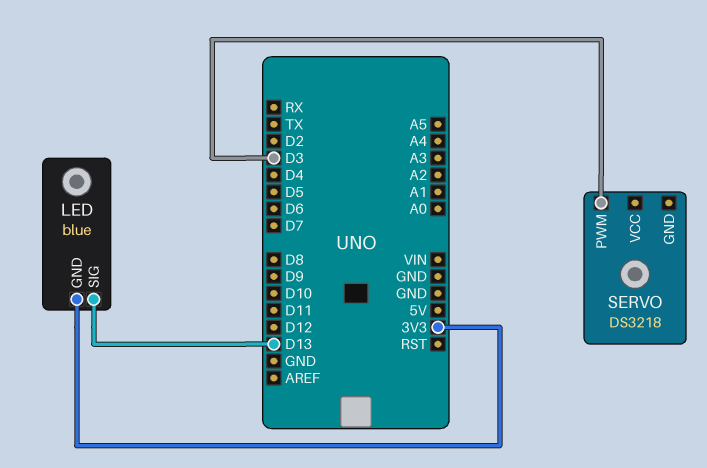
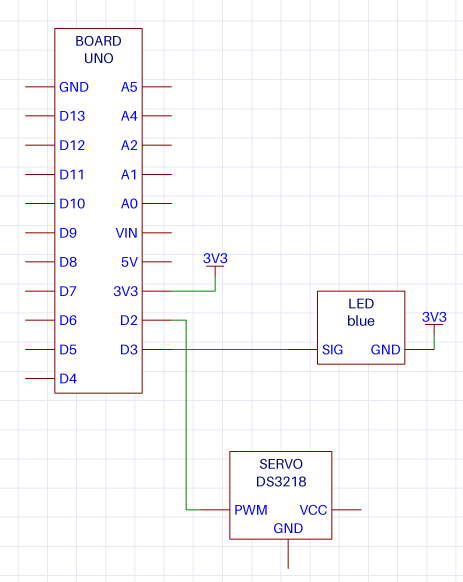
LED pin SIG: D13 -> D3
SERVO pin PWM: D3 -> D2

